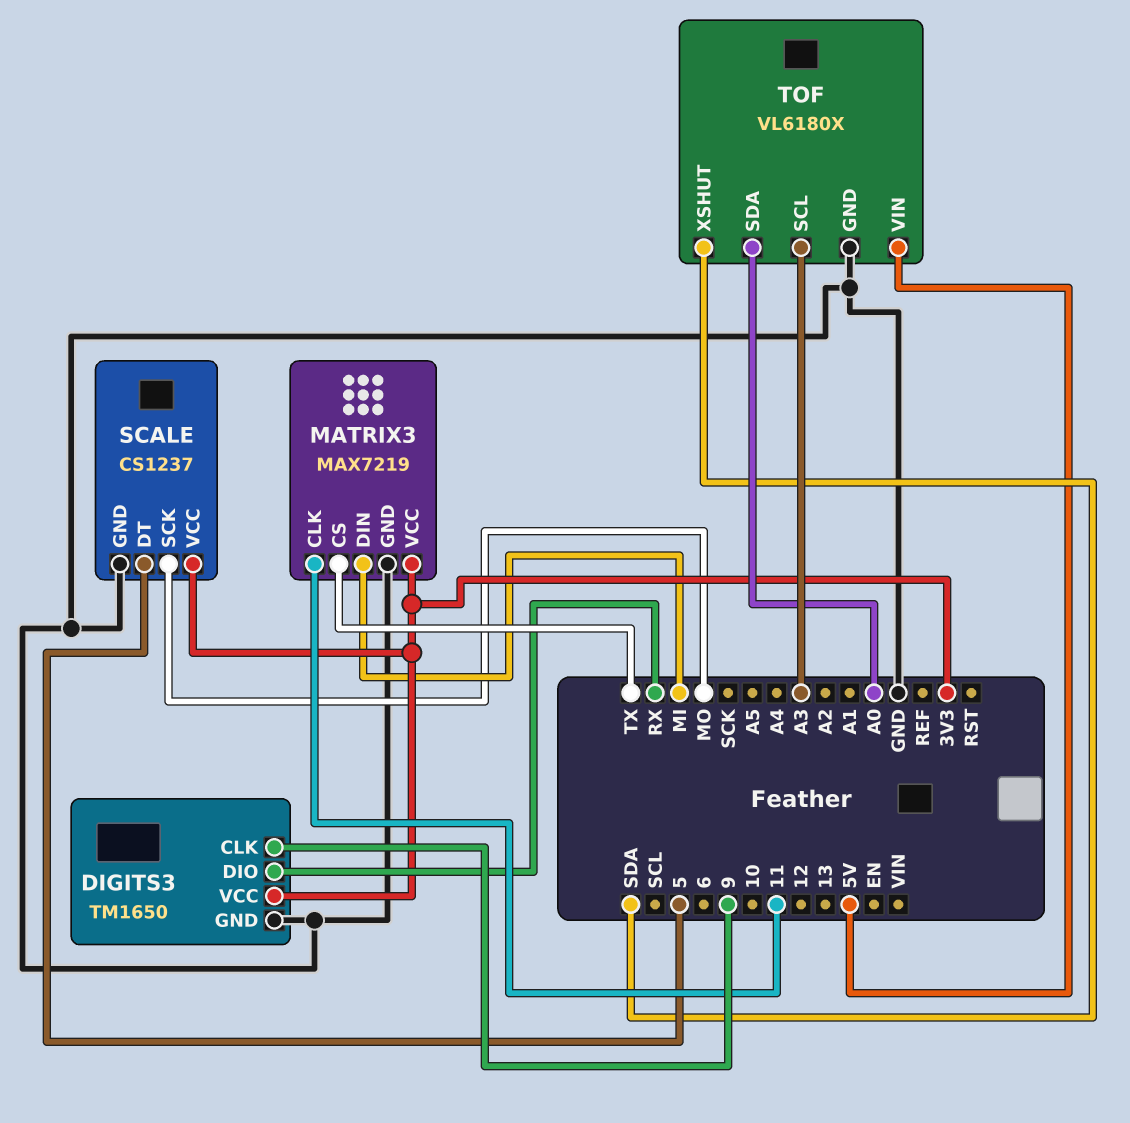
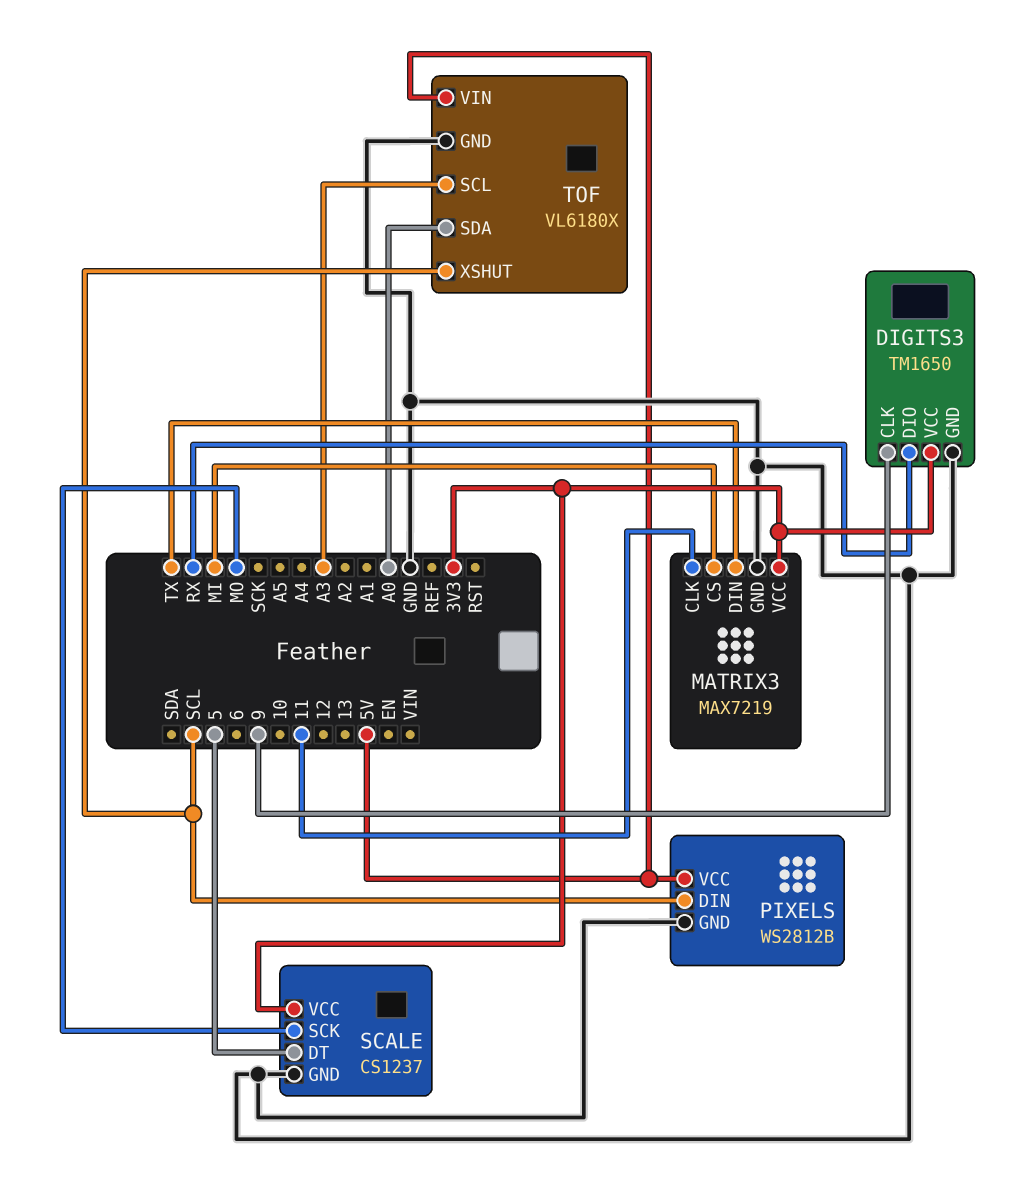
MATRIX3 pin CS: TX -> MI
MATRIX3 pin DIN: MI -> TX
PIXELS: none -> WS2812B
PIXELS pin DIN: none -> SCL
PIXELS pin GND: none -> GND
PIXELS pin VCC: none -> 5V
TOF pin XSHUT: SDA -> SCL

